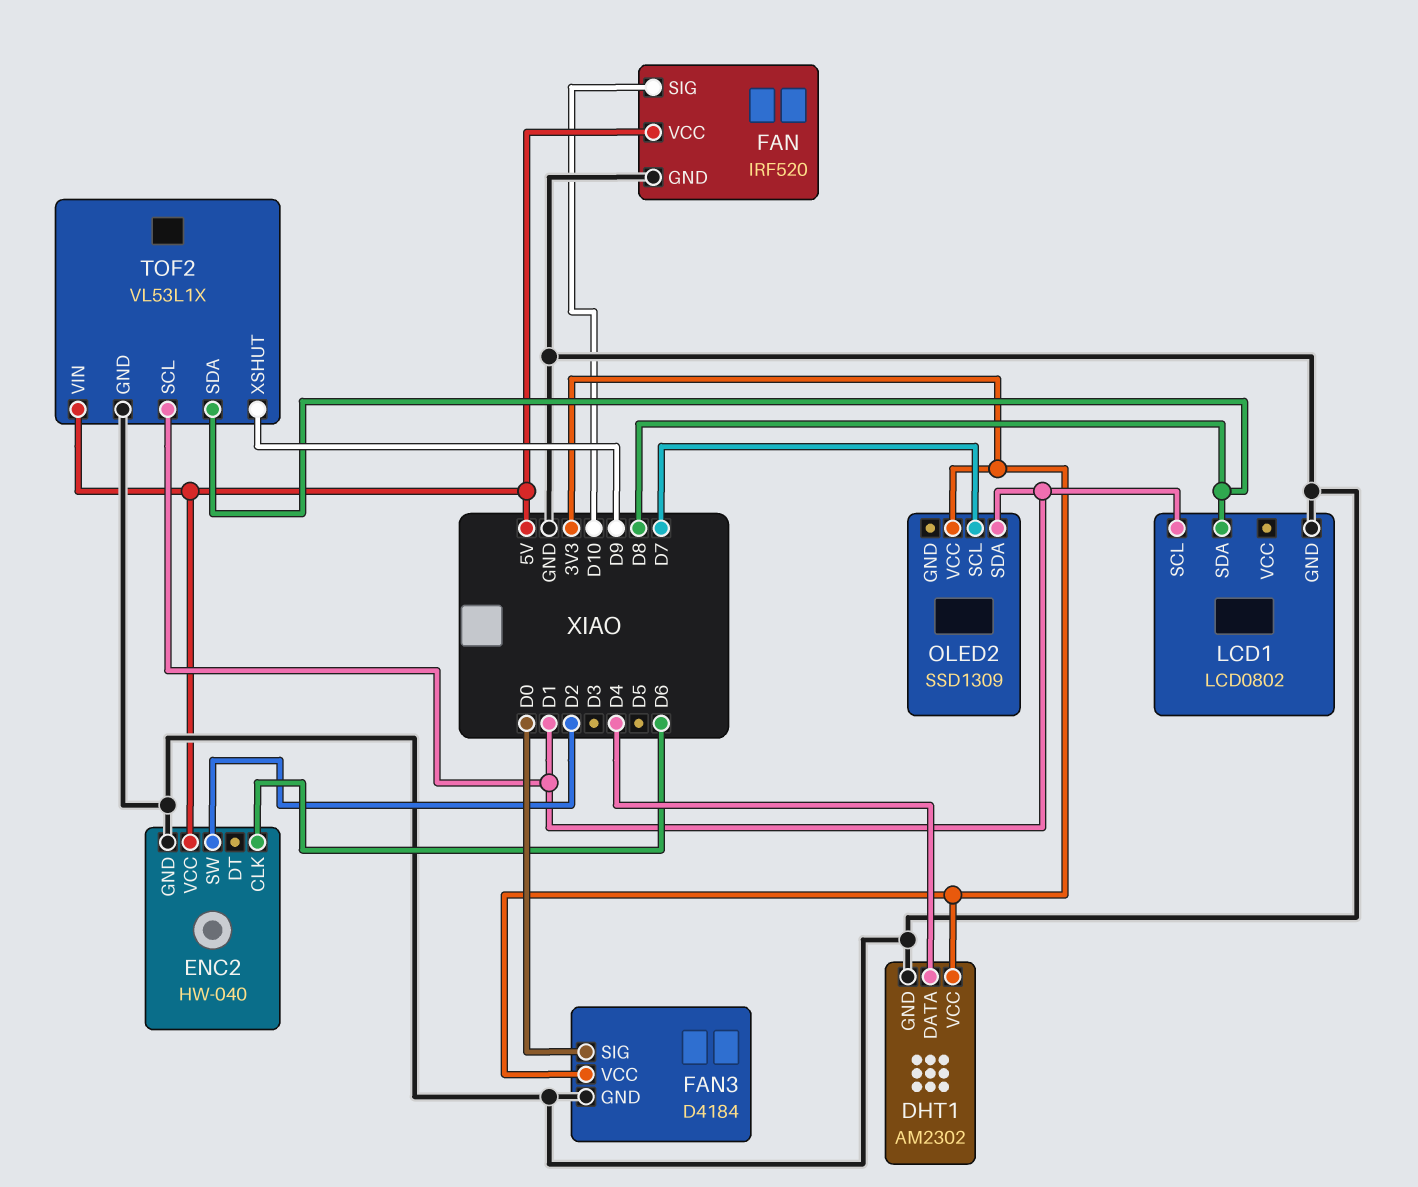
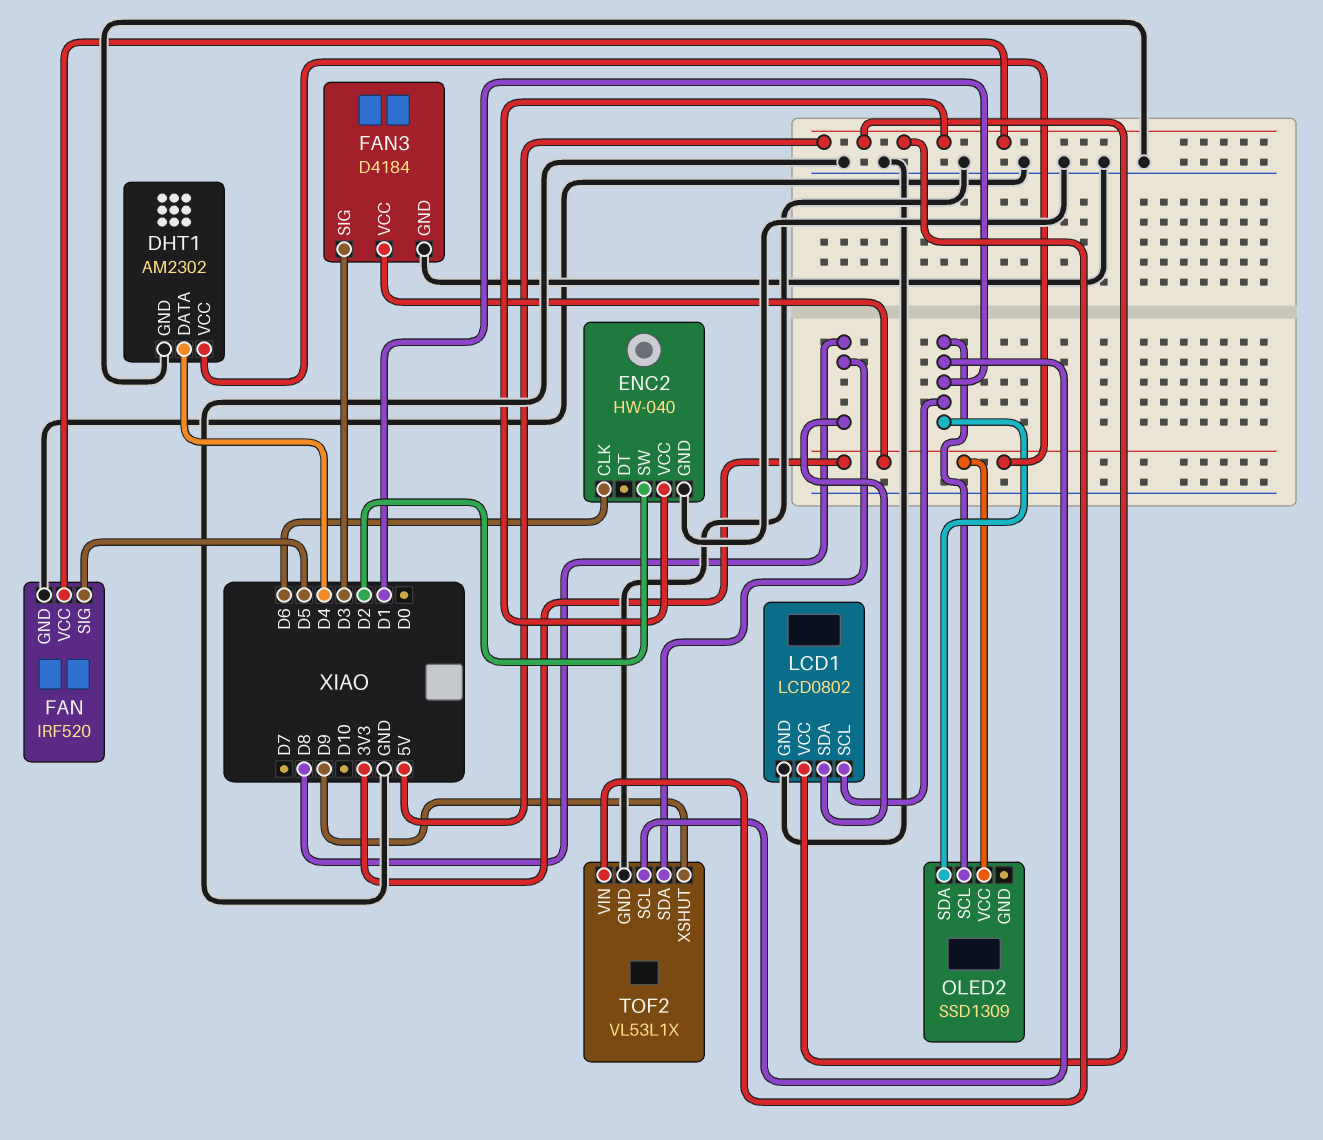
FAN pin SIG: D10 -> D5
FAN3 pin SIG: D0 -> D3
LCD1 pin VCC: none -> 5V
OLED2 pin SCL: D7 -> D1

